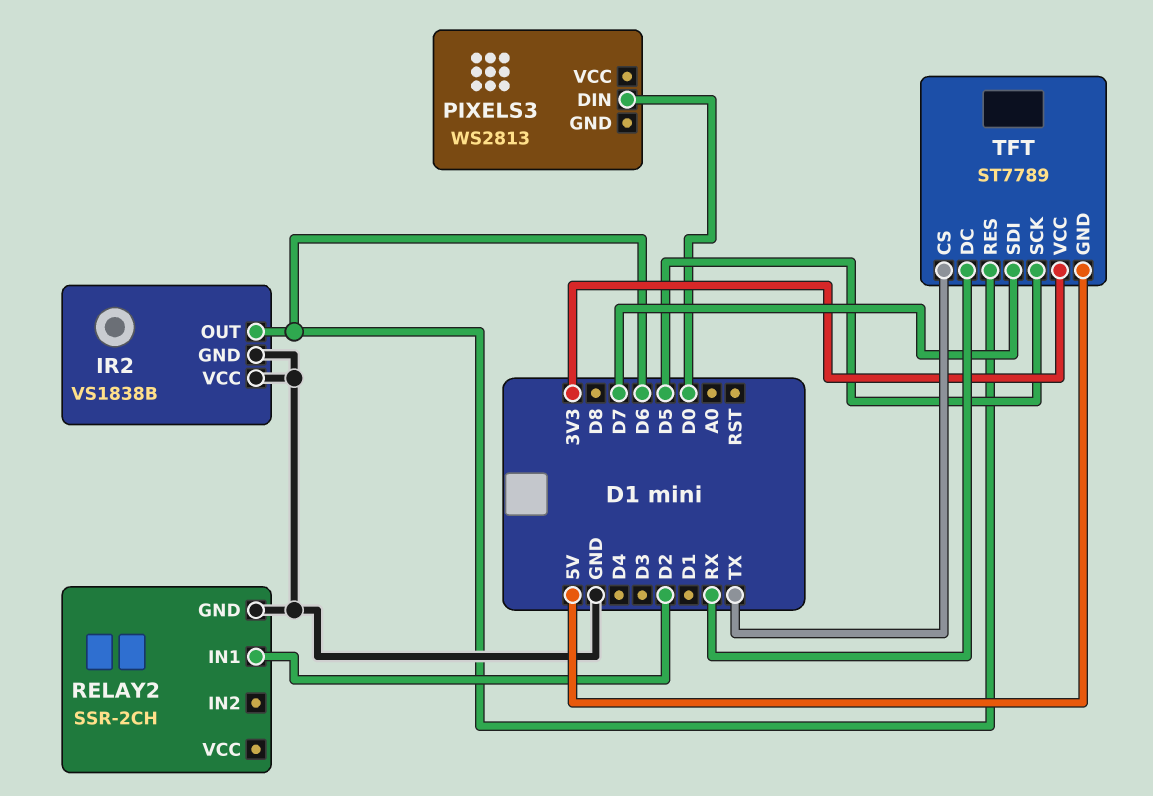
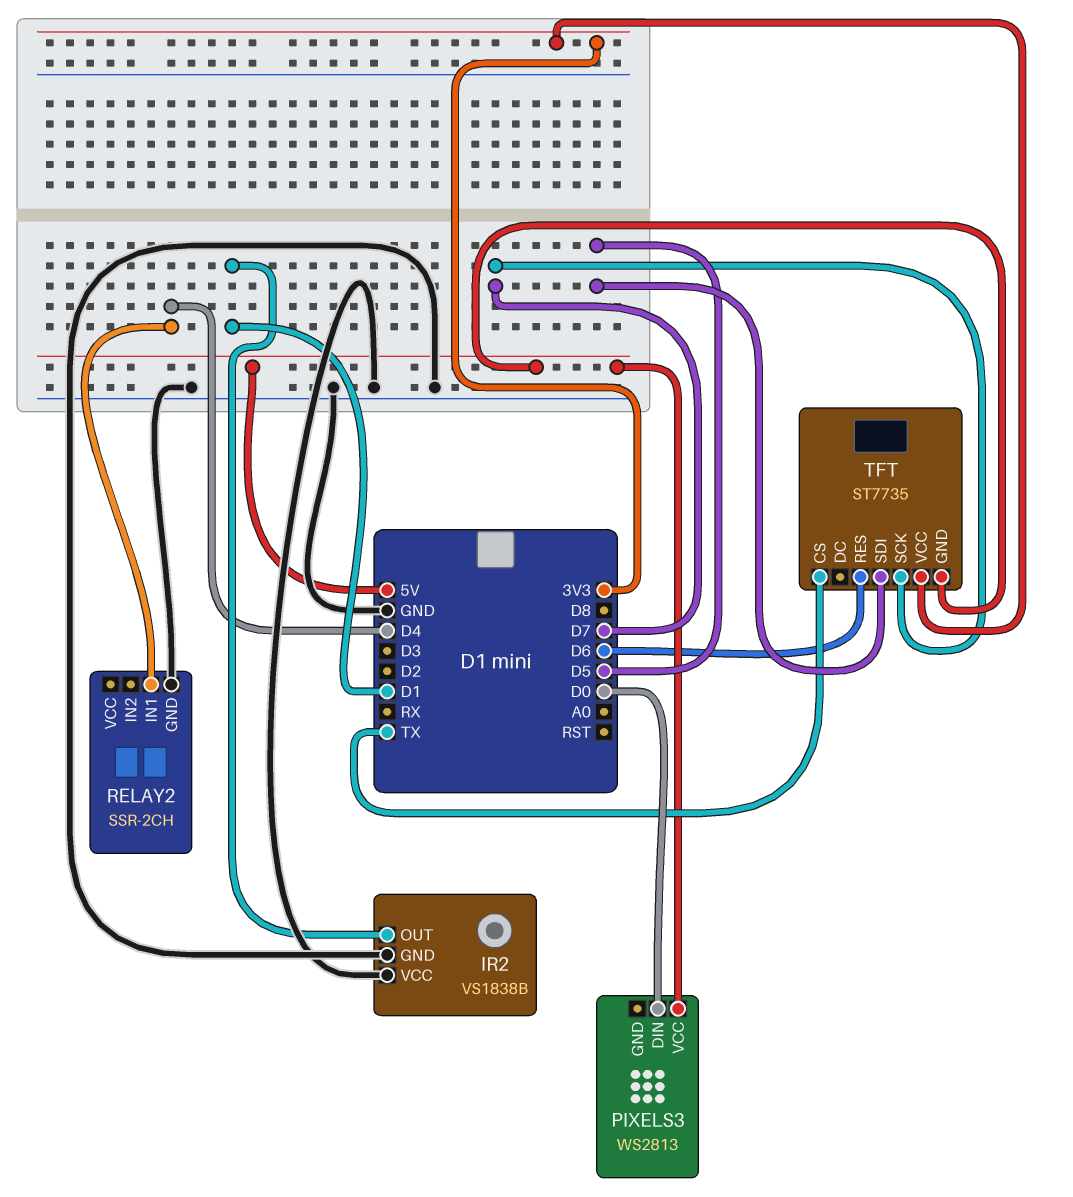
IR2 pin OUT: D6 -> D1
PIXELS3 pin VCC: none -> 5V
RELAY2 pin IN1: D2 -> D4
TFT: ST7789 -> ST7735
TFT pin DC: RX -> none
TFT pin SCK: D5 -> D7
TFT pin SDI: D7 -> D5

